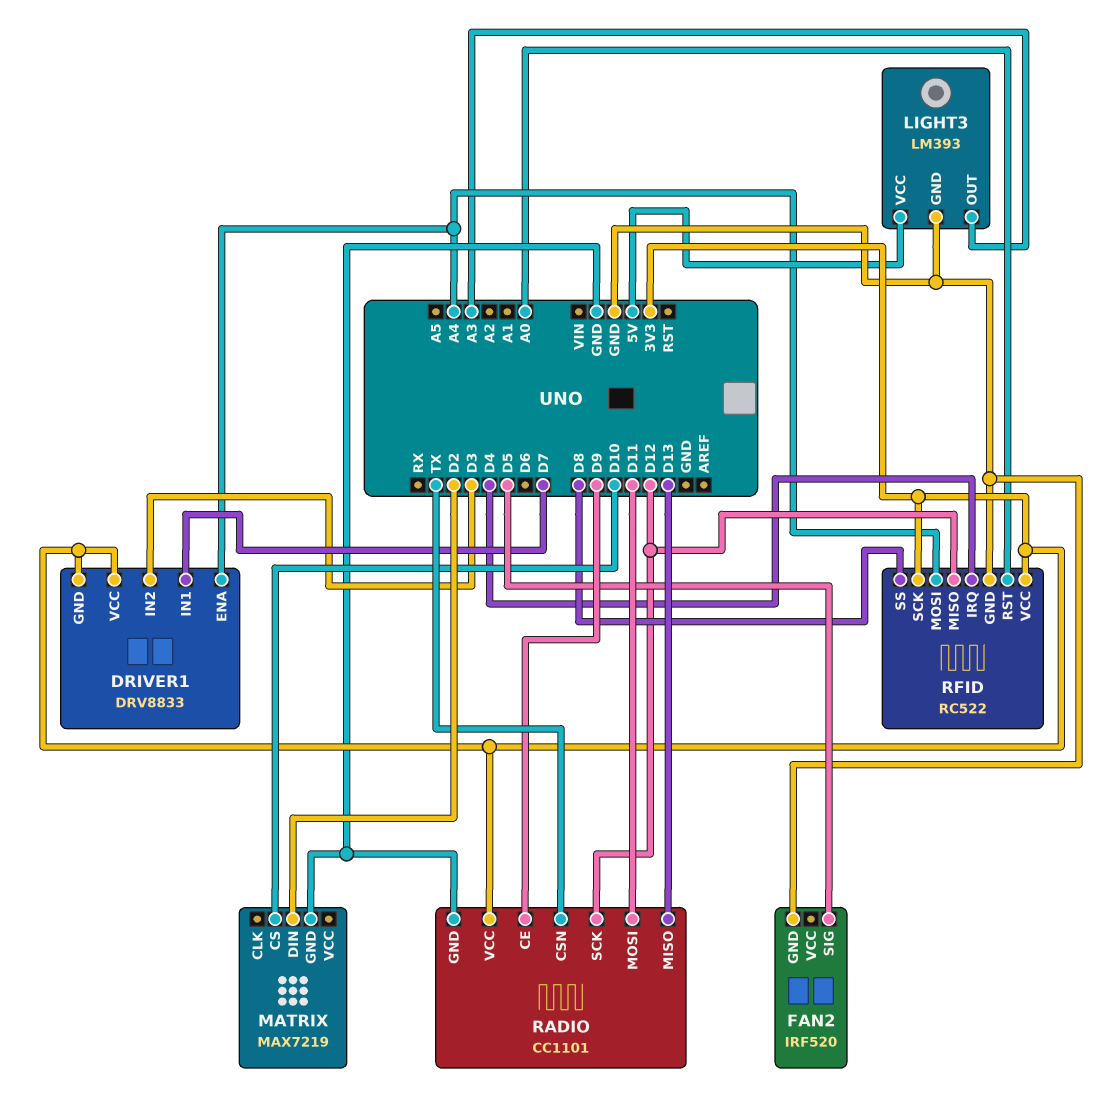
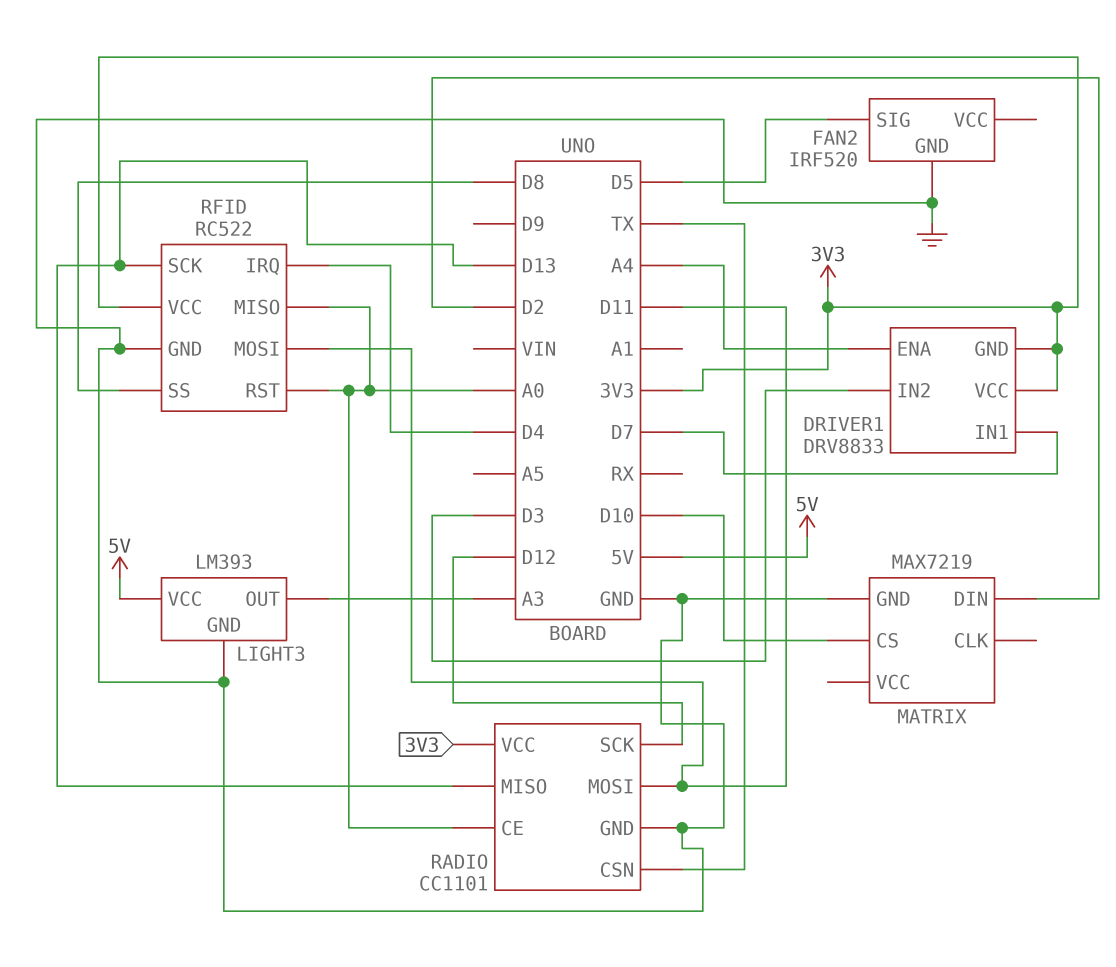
RADIO pin CE: D9 -> A0
RFID pin MISO: D12 -> A0
RFID pin MOSI: A4 -> D11
RFID pin SCK: 3V3 -> D13

